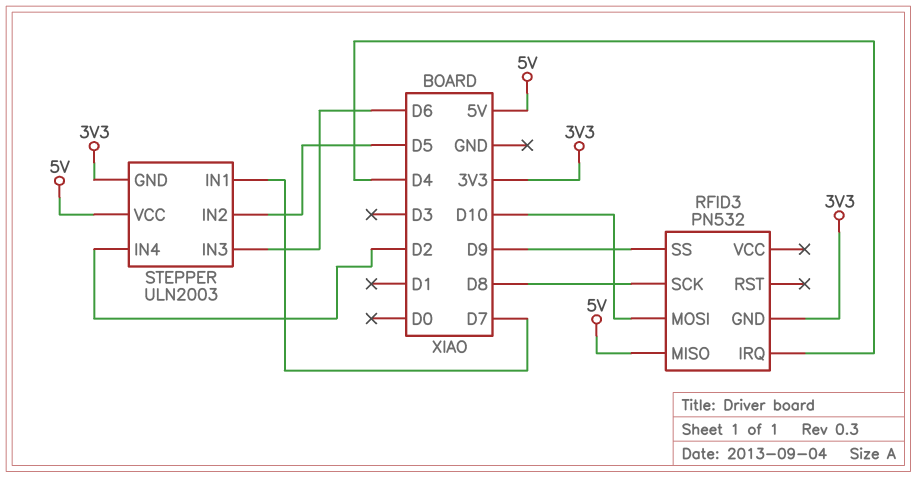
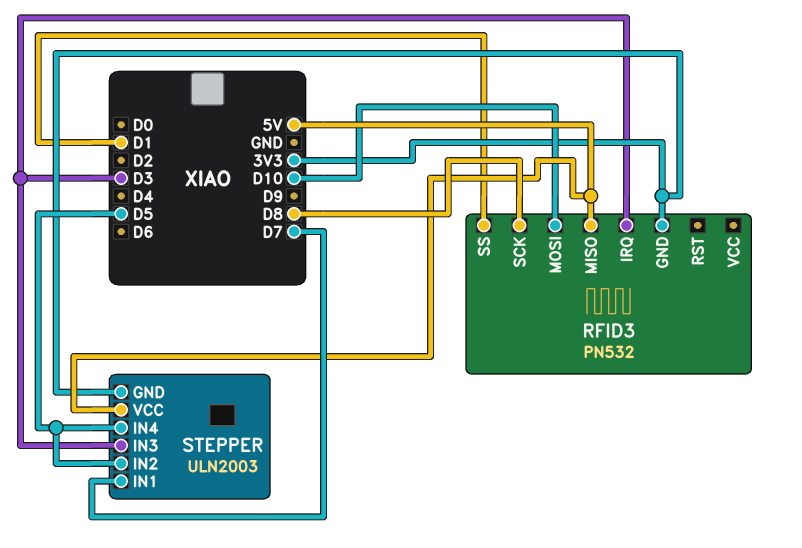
RFID3 pin IRQ: D4 -> D3
RFID3 pin SS: D9 -> D1
STEPPER pin IN3: D6 -> D3
STEPPER pin IN4: D2 -> D5

